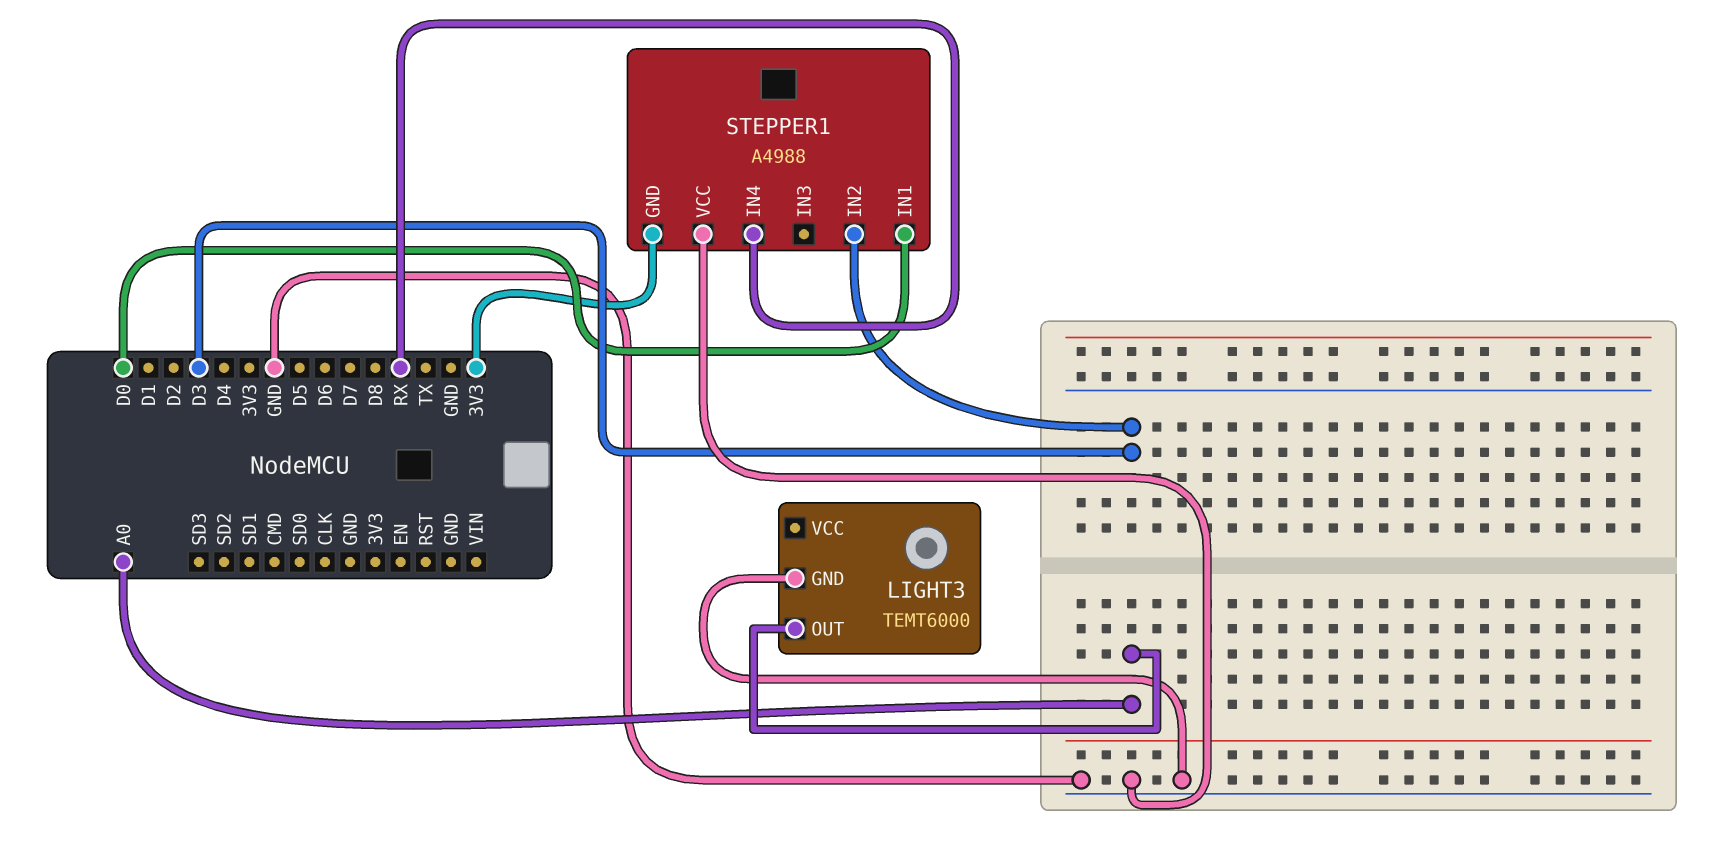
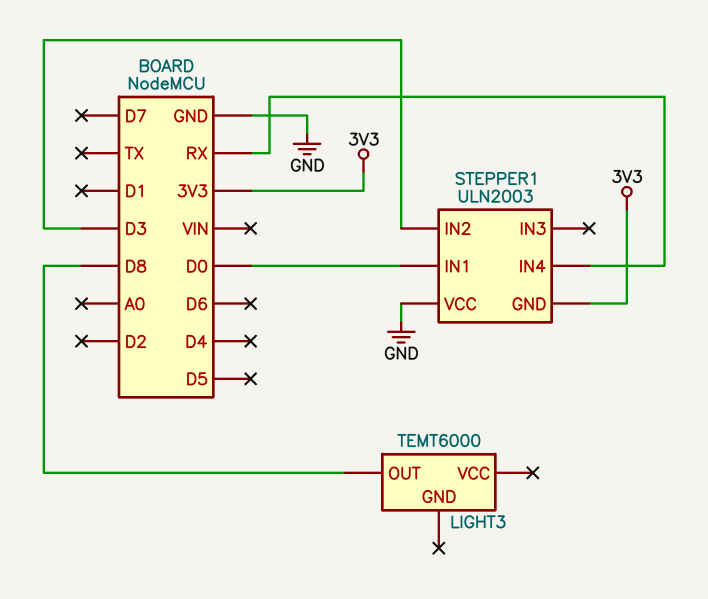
LIGHT3 pin GND: GND -> none
LIGHT3 pin OUT: A0 -> D8
STEPPER1: A4988 -> ULN2003

